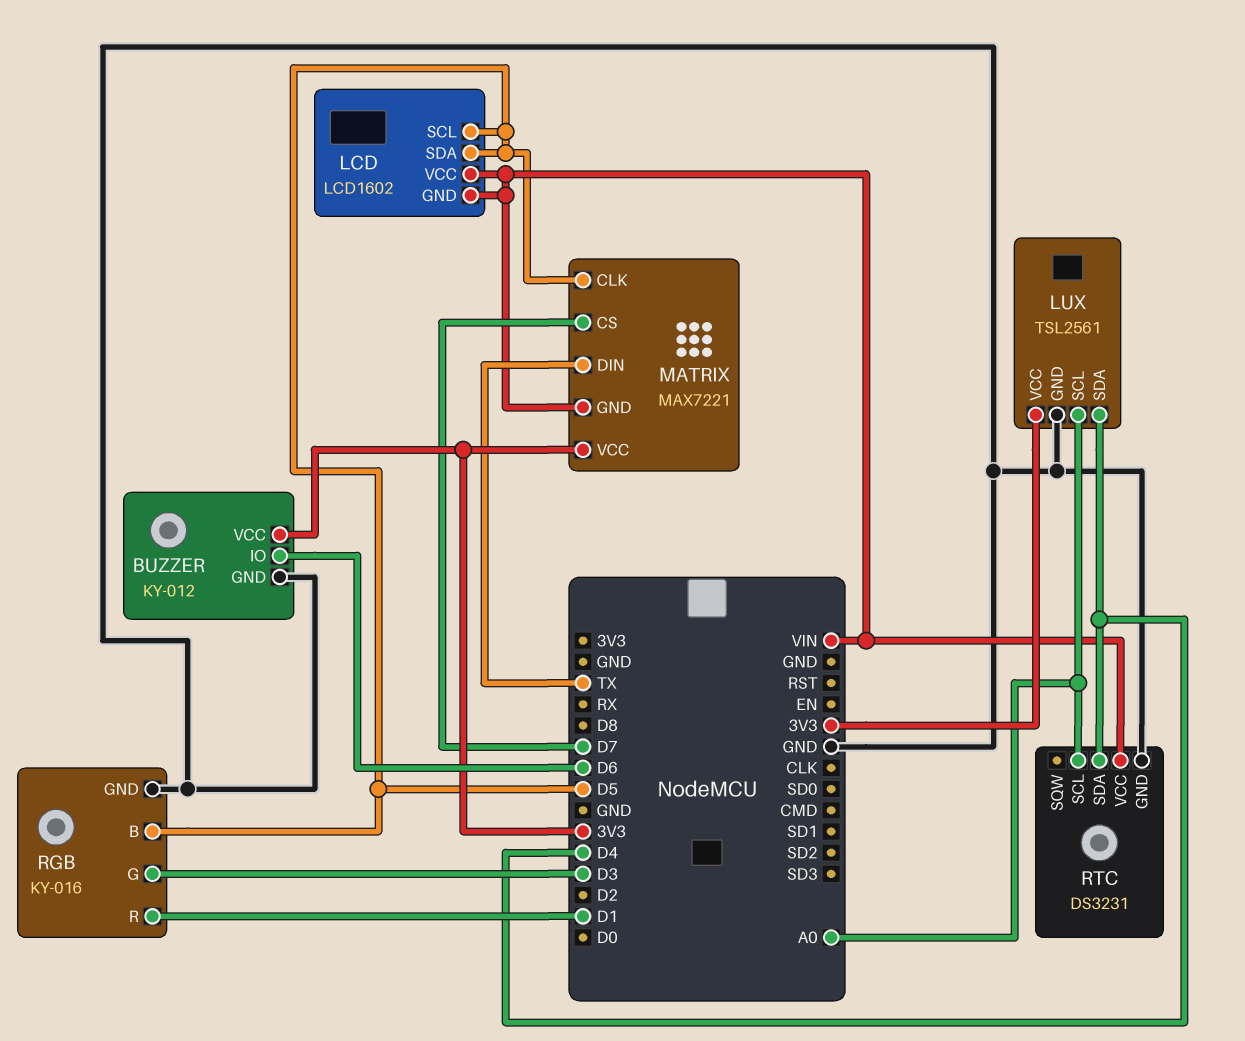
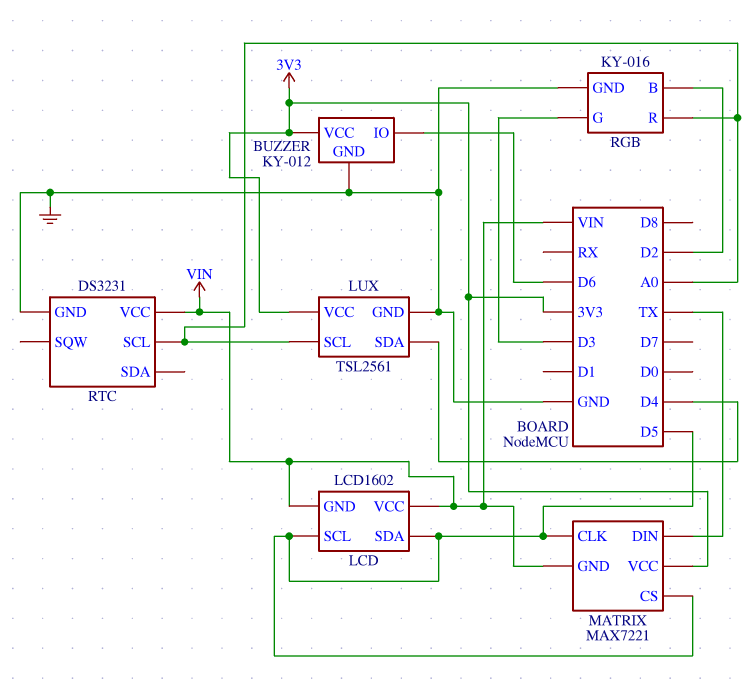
MATRIX pin CS: D7 -> D5
RGB pin B: D5 -> D2
RGB pin R: D1 -> A0
RTC pin SDA: D4 -> none

